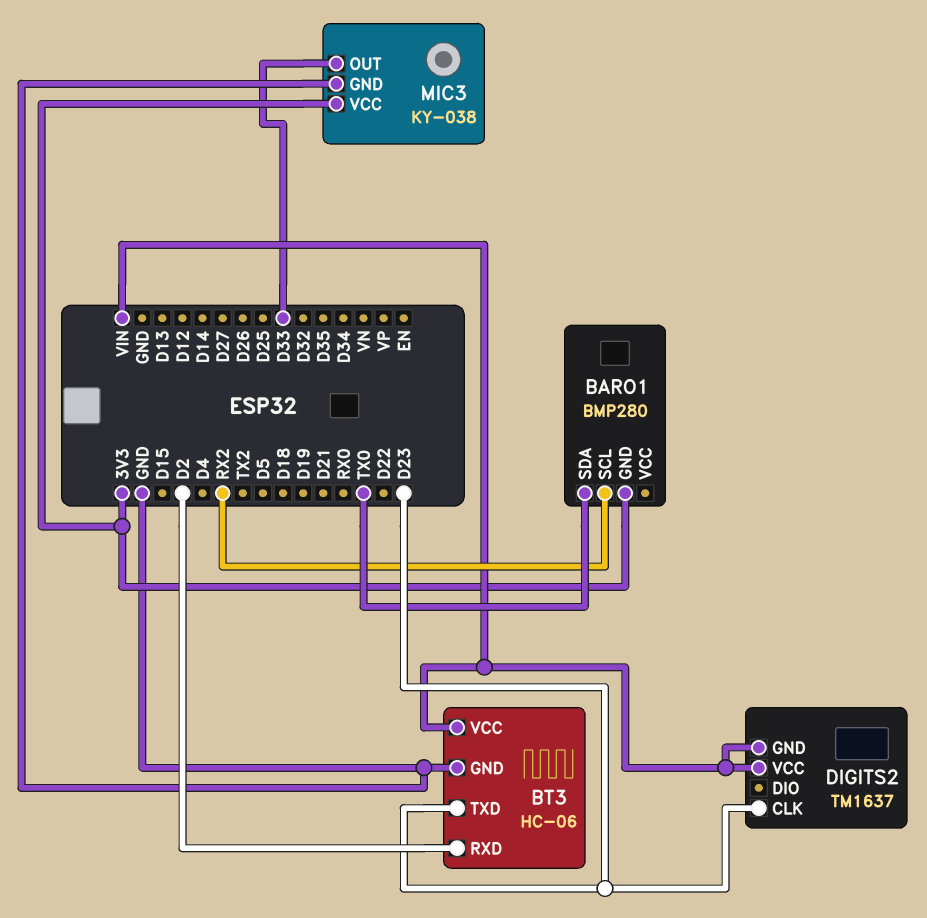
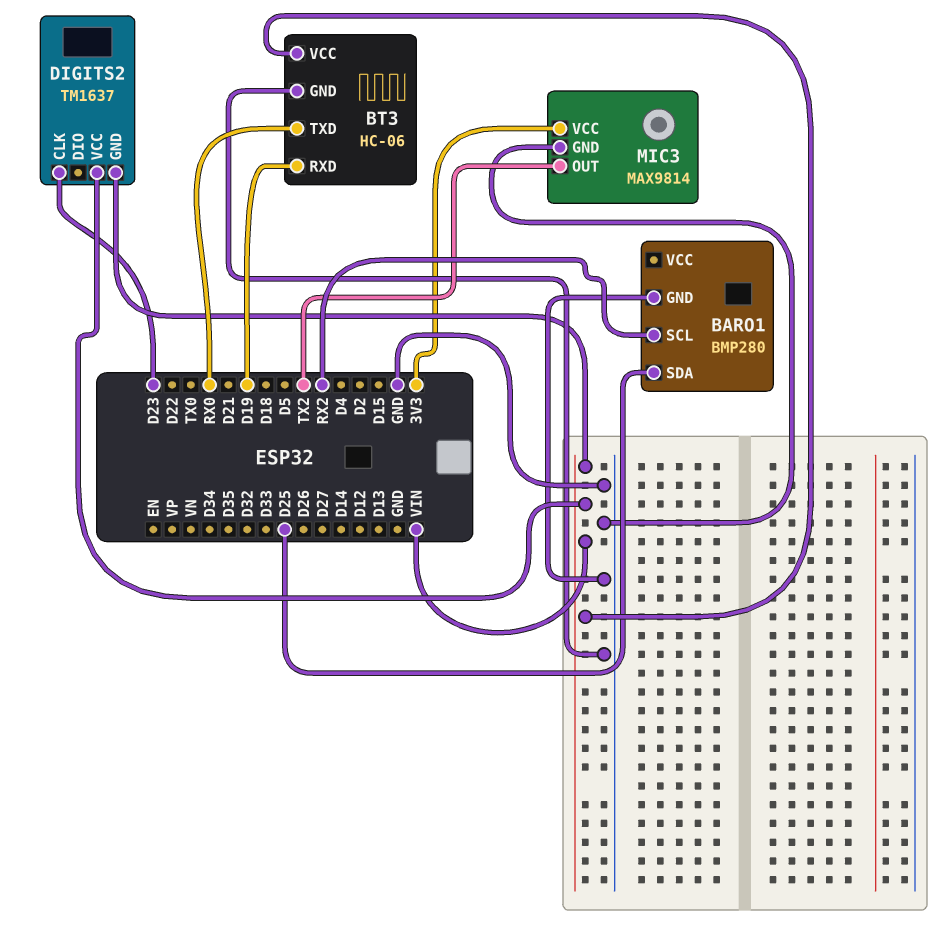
BARO1 pin GND: 3V3 -> GND
BARO1 pin SDA: TX0 -> D25
BT3 pin RXD: D2 -> D19
BT3 pin TXD: D23 -> RX0
MIC3: KY-038 -> MAX9814
MIC3 pin OUT: D33 -> TX2

